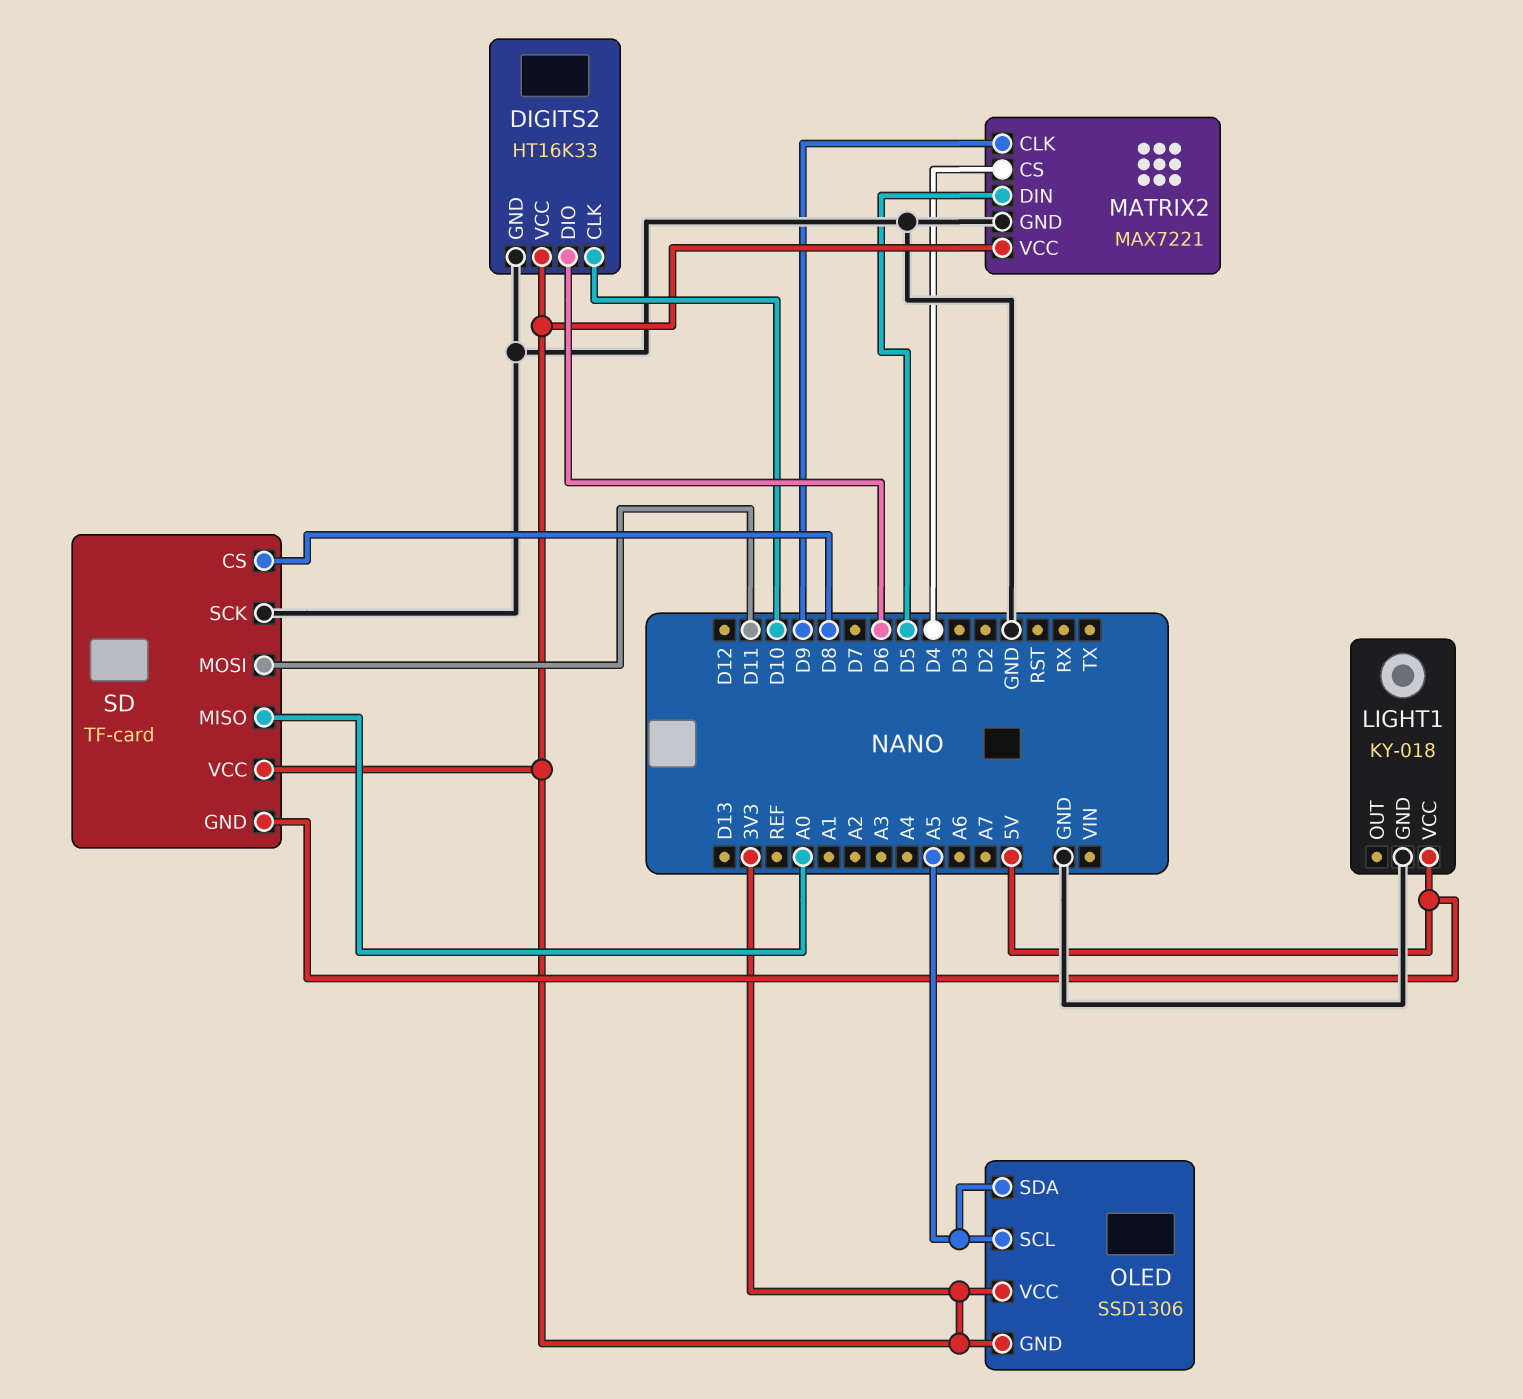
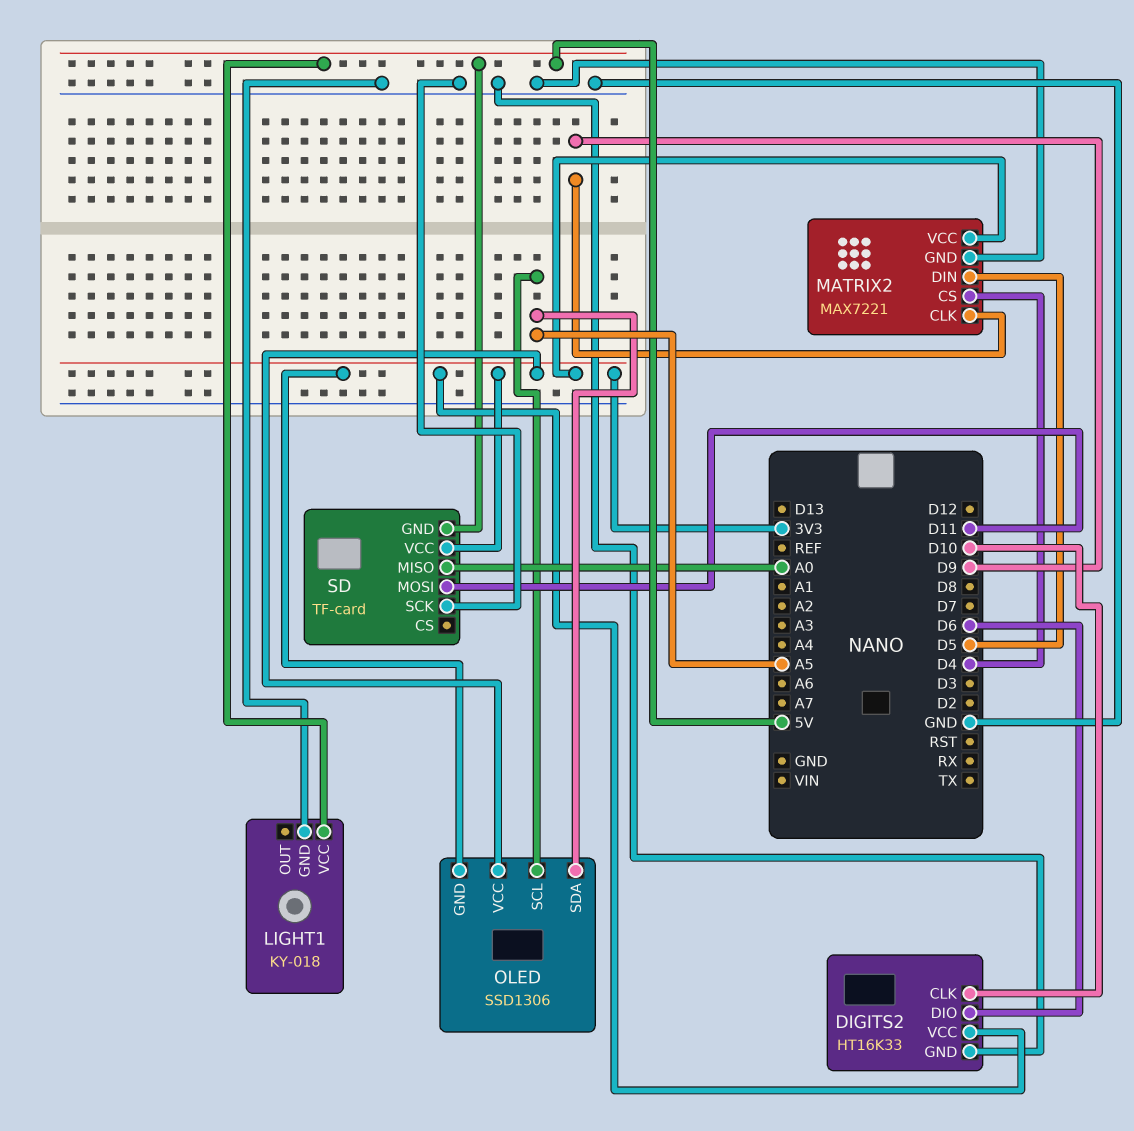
SD pin CS: D8 -> none

